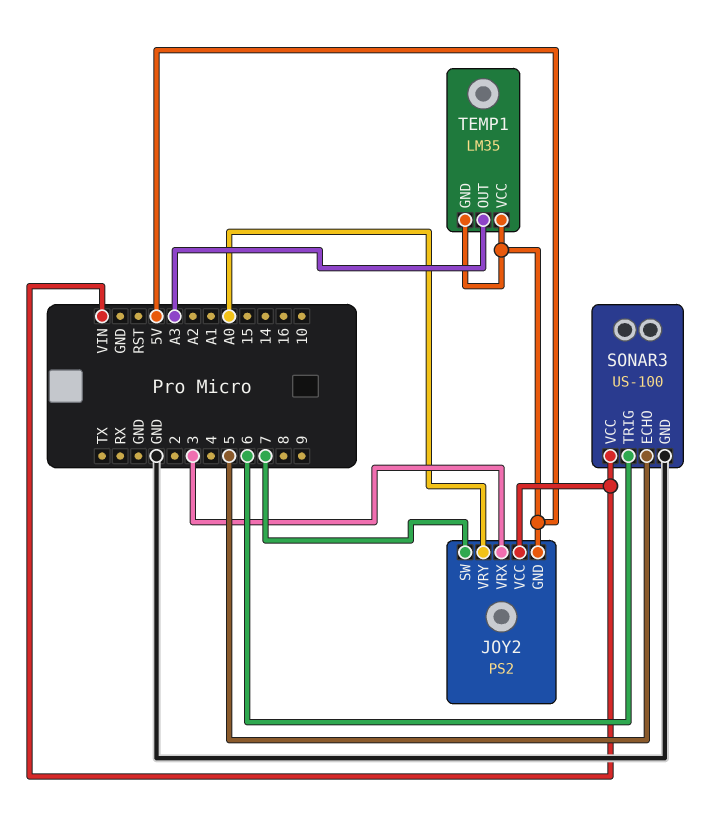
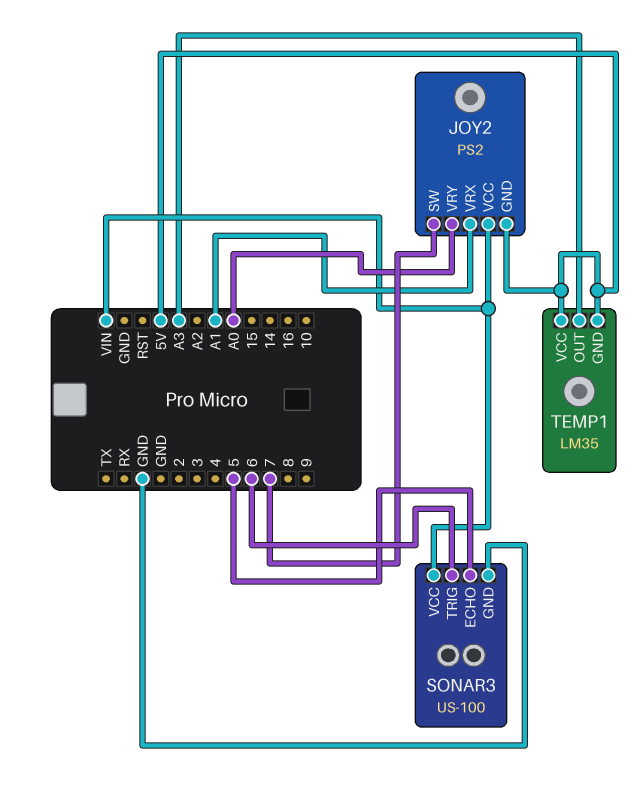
JOY2 pin VRX: 3 -> A1

